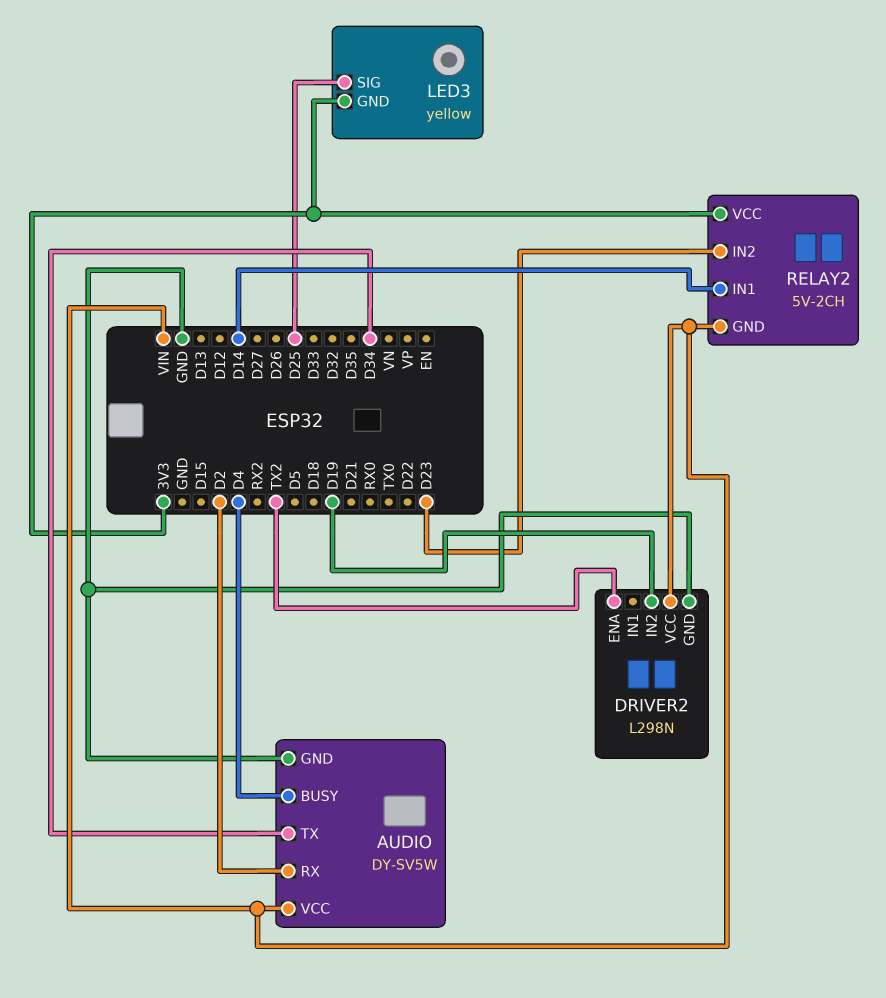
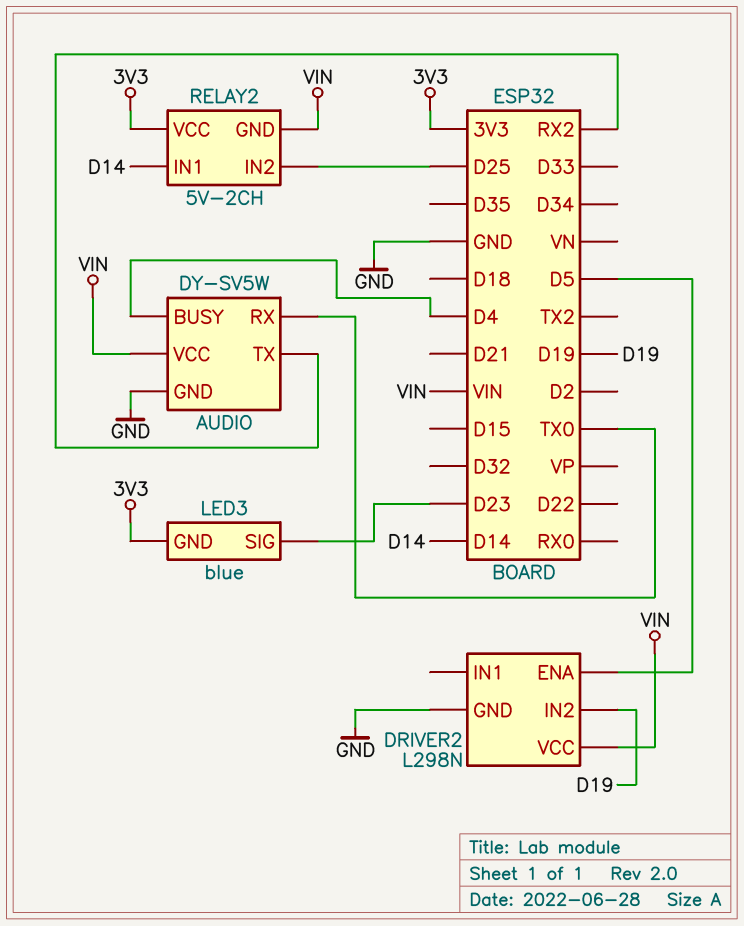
AUDIO pin RX: D2 -> TX0
AUDIO pin TX: D34 -> RX2
DRIVER2 pin ENA: TX2 -> D5
LED3: yellow -> blue
LED3 pin SIG: D25 -> D23
RELAY2 pin IN2: D23 -> D25

